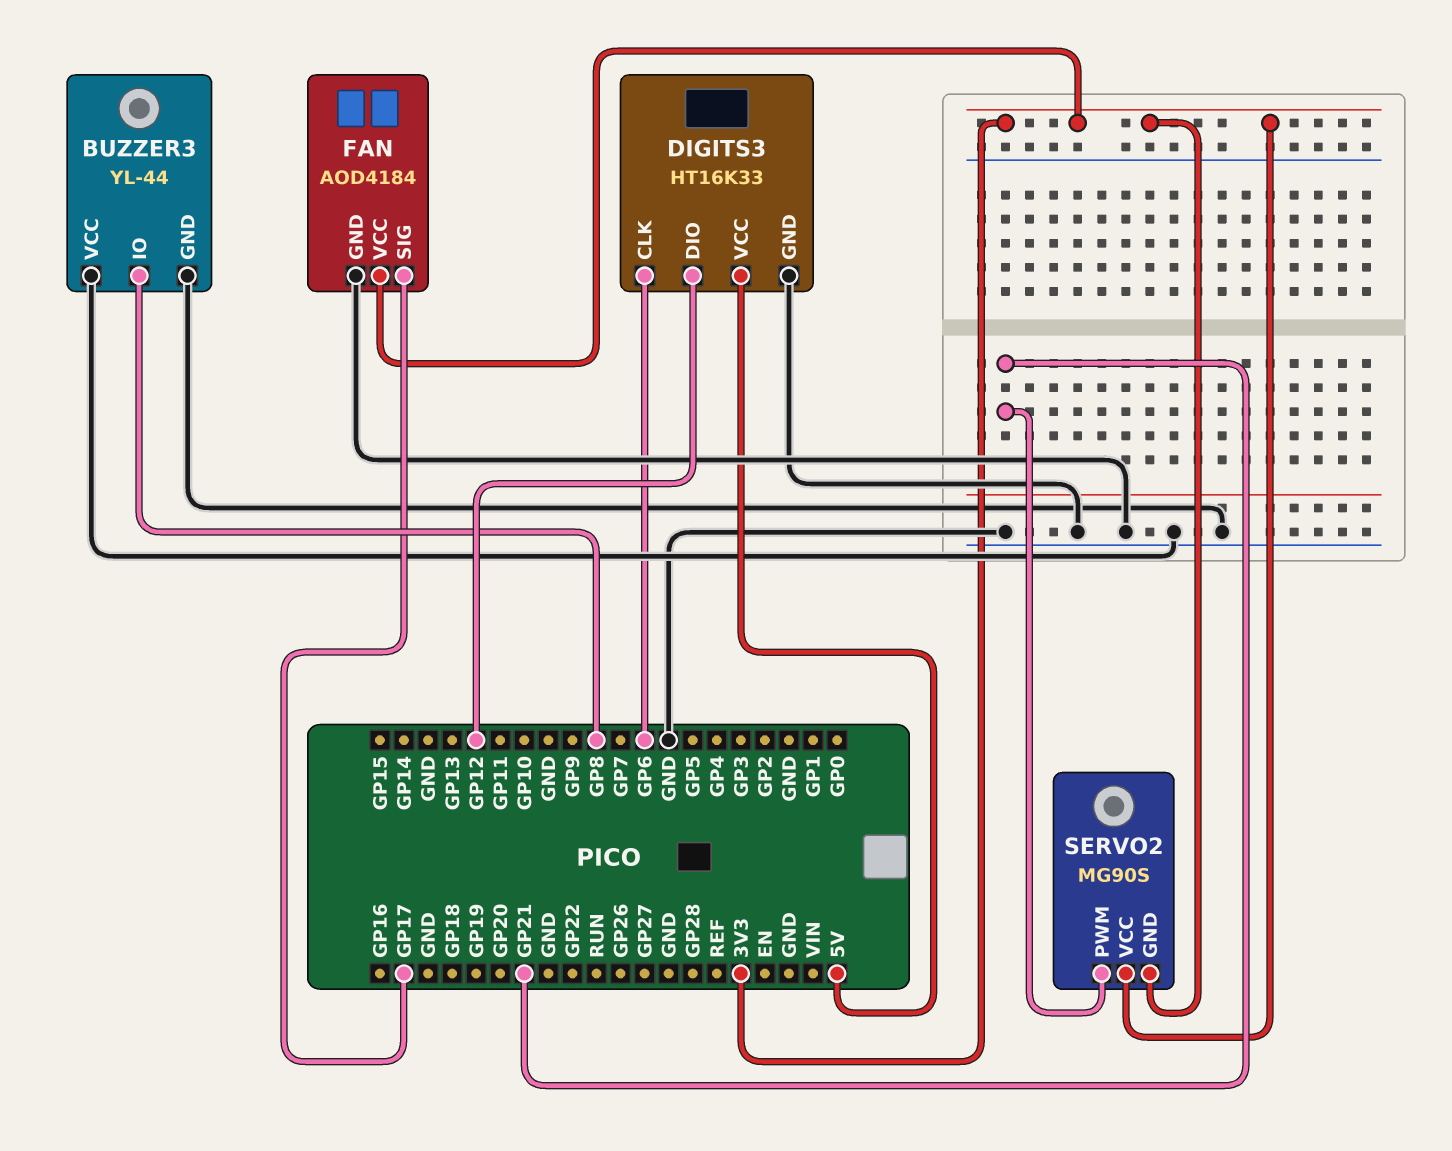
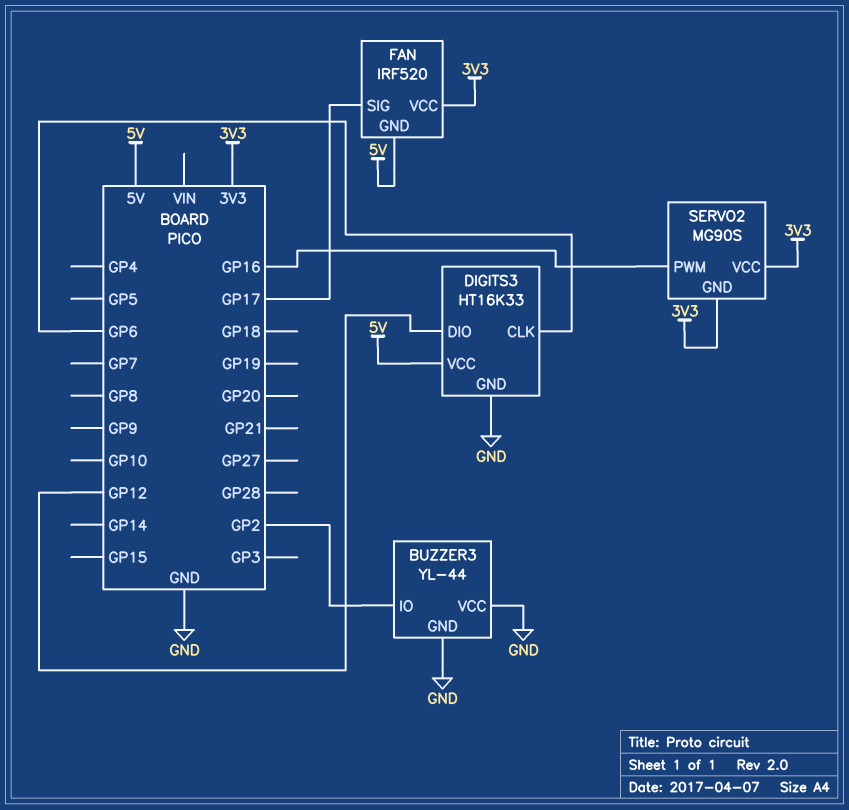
BUZZER3 pin IO: GP8 -> GP2
FAN: AOD4184 -> IRF520
FAN pin GND: GND -> 5V
SERVO2 pin PWM: GP21 -> GP16

